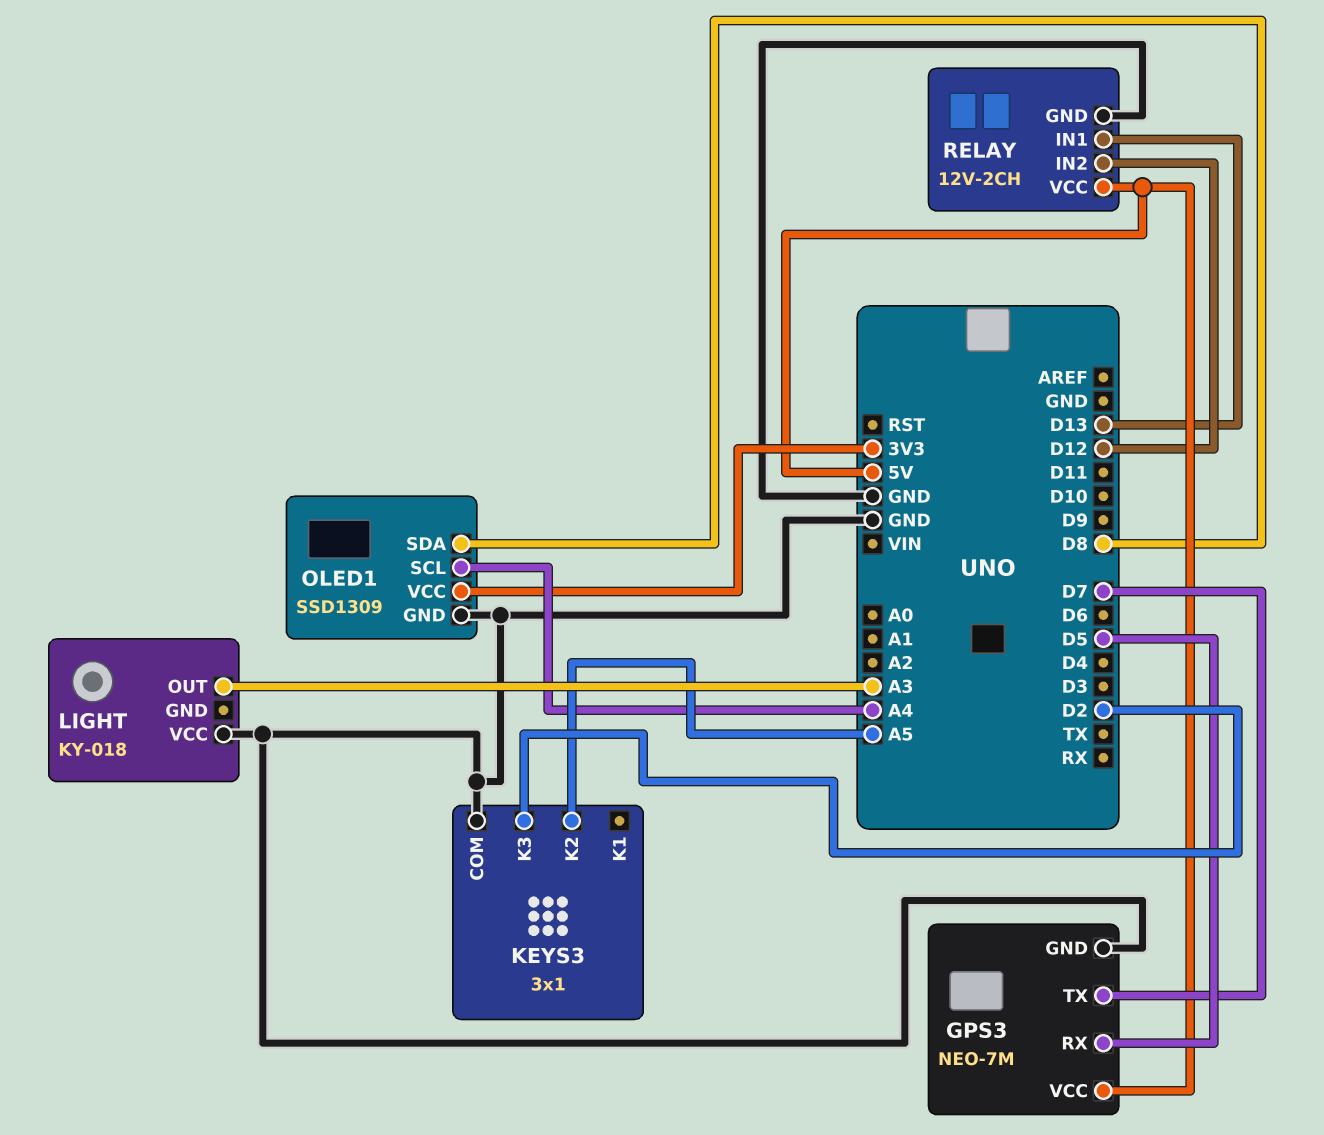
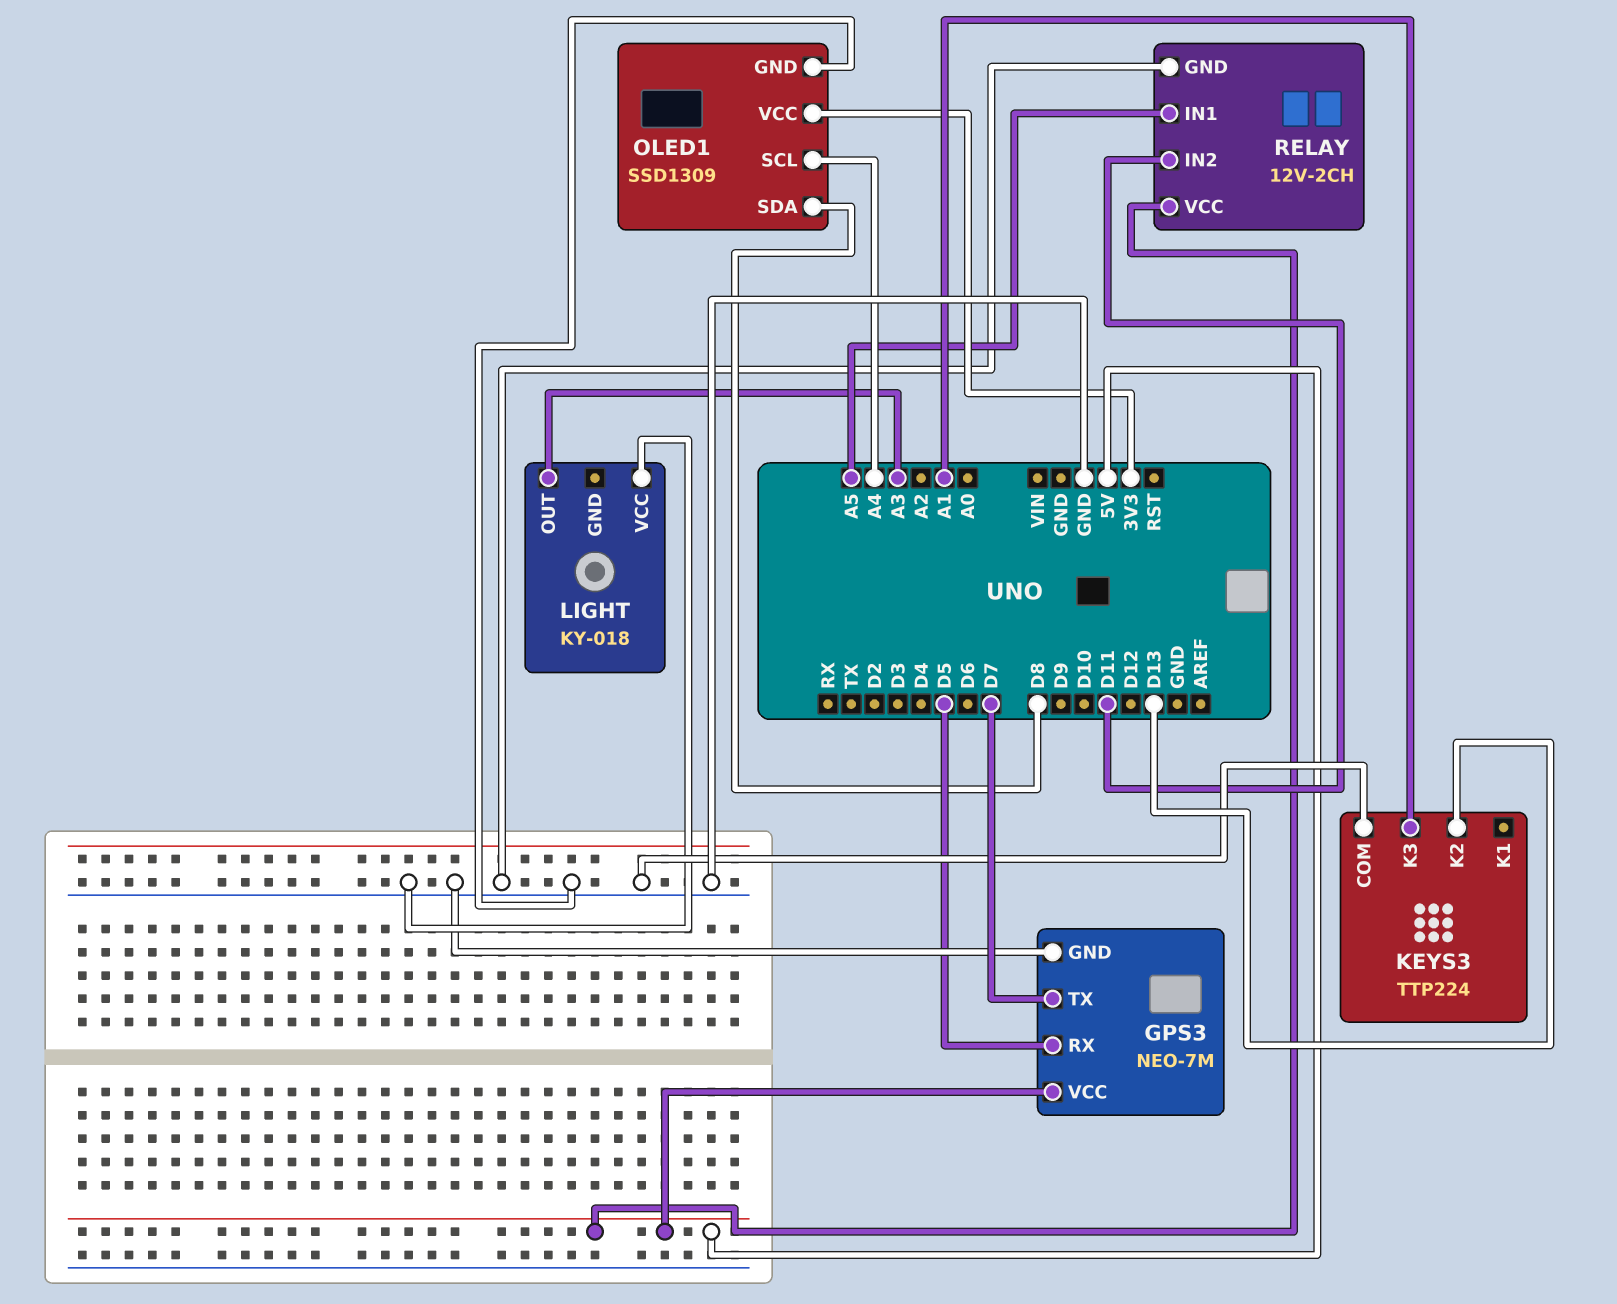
KEYS3: 3x1 -> TTP224
KEYS3 pin K2: A5 -> D13
KEYS3 pin K3: D2 -> A1
RELAY pin IN1: D13 -> A5
RELAY pin IN2: D12 -> D11

